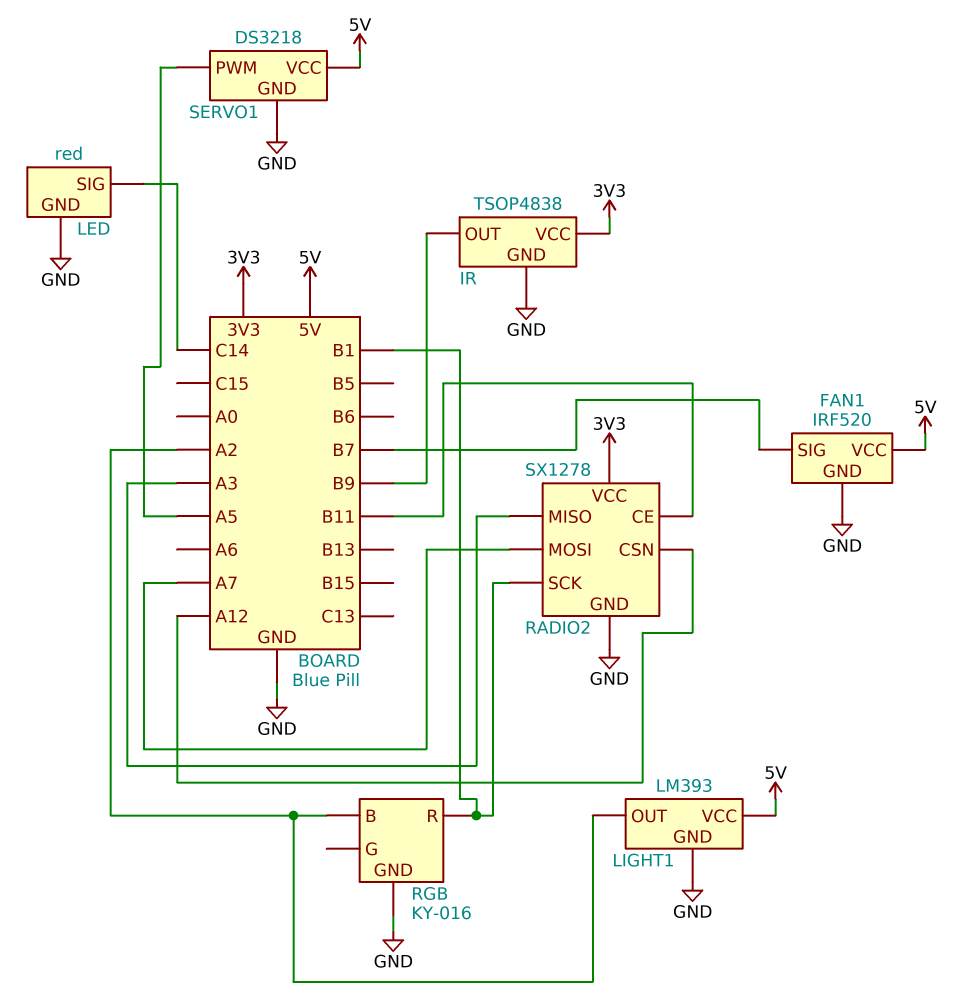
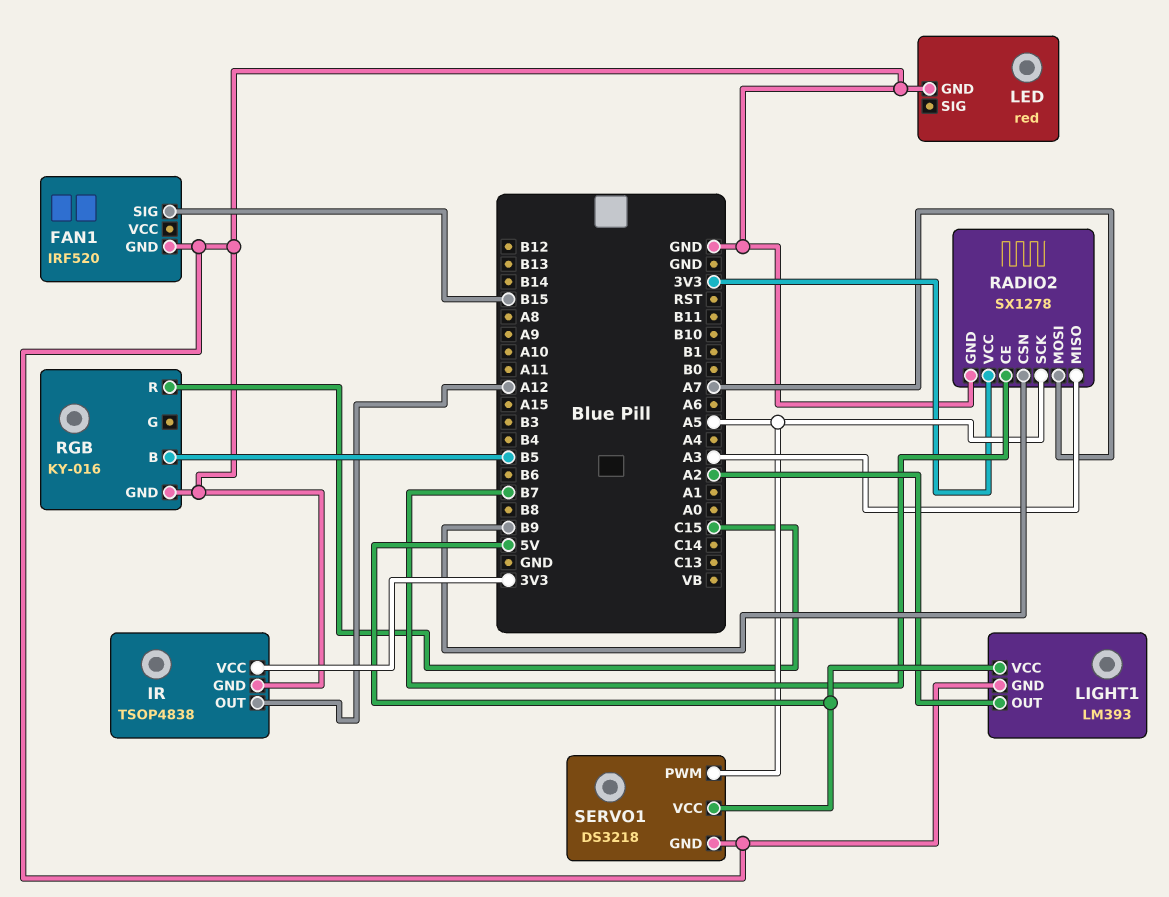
FAN1 pin SIG: B7 -> B15
FAN1 pin VCC: 5V -> none
IR pin OUT: B9 -> A12
LED pin SIG: C14 -> none
RADIO2 pin CE: B11 -> B7
RADIO2 pin CSN: A12 -> B9
RADIO2 pin SCK: B1 -> A5
RGB pin B: A2 -> B5
RGB pin R: B1 -> C15

